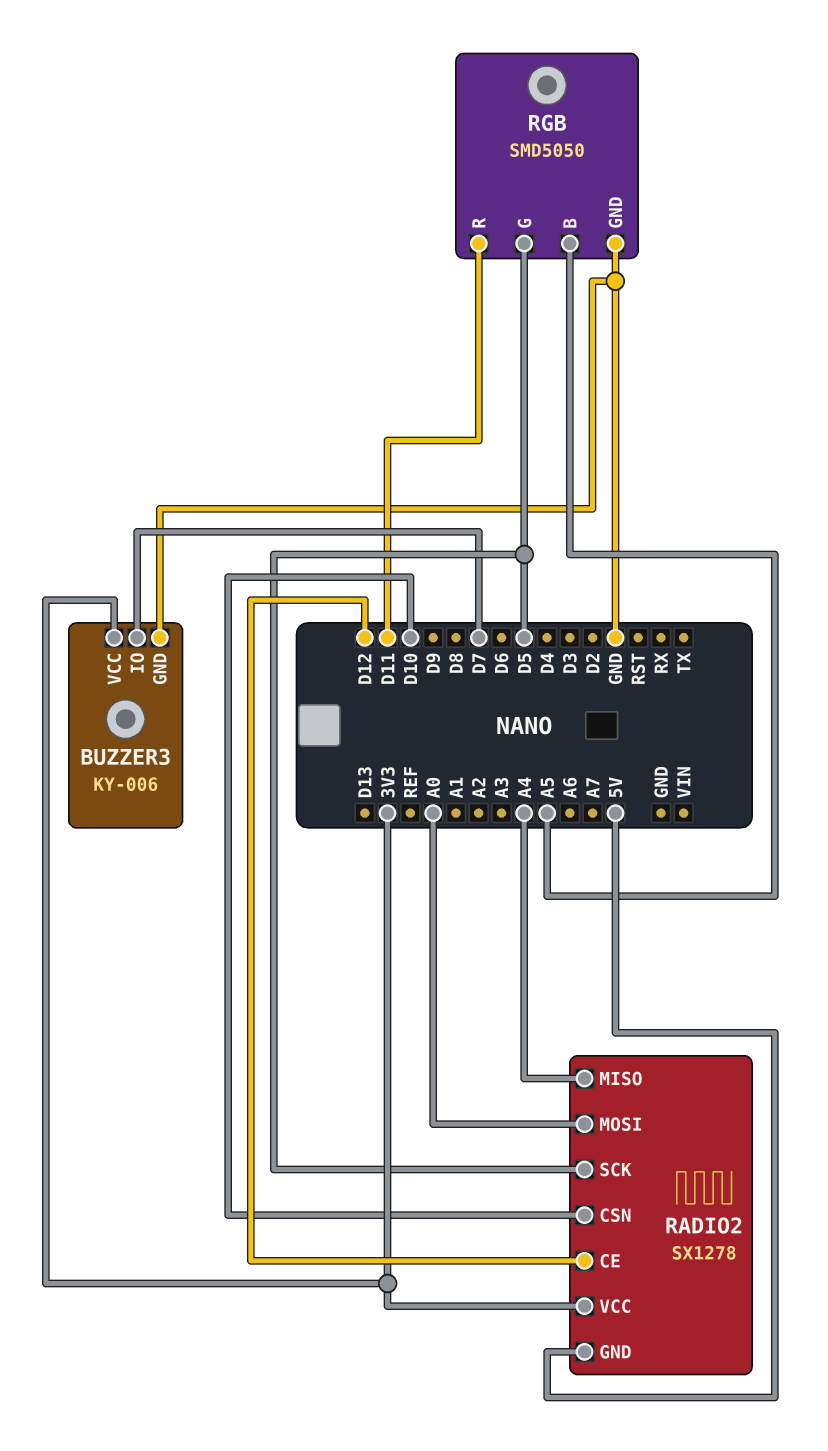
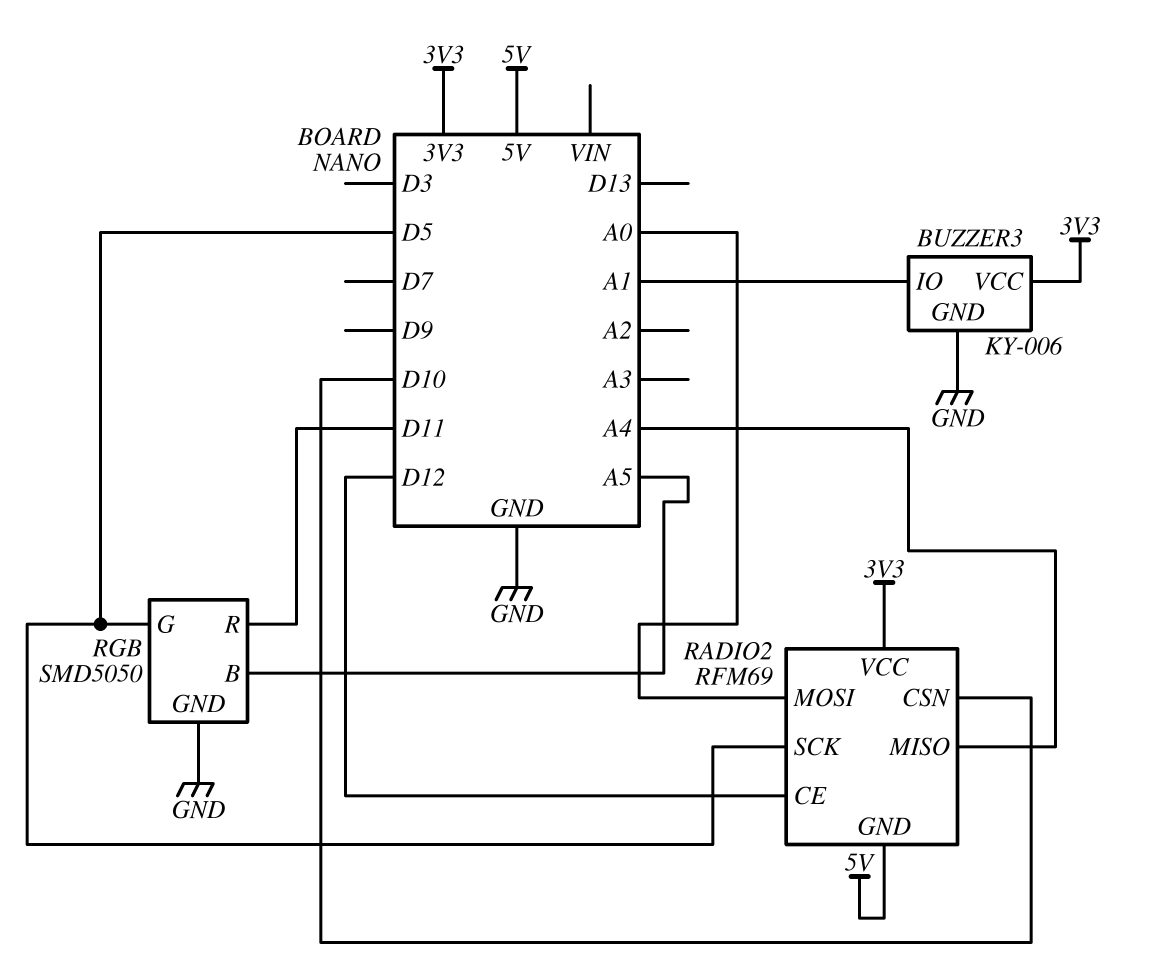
BUZZER3 pin IO: D7 -> A1
RADIO2: SX1278 -> RFM69

